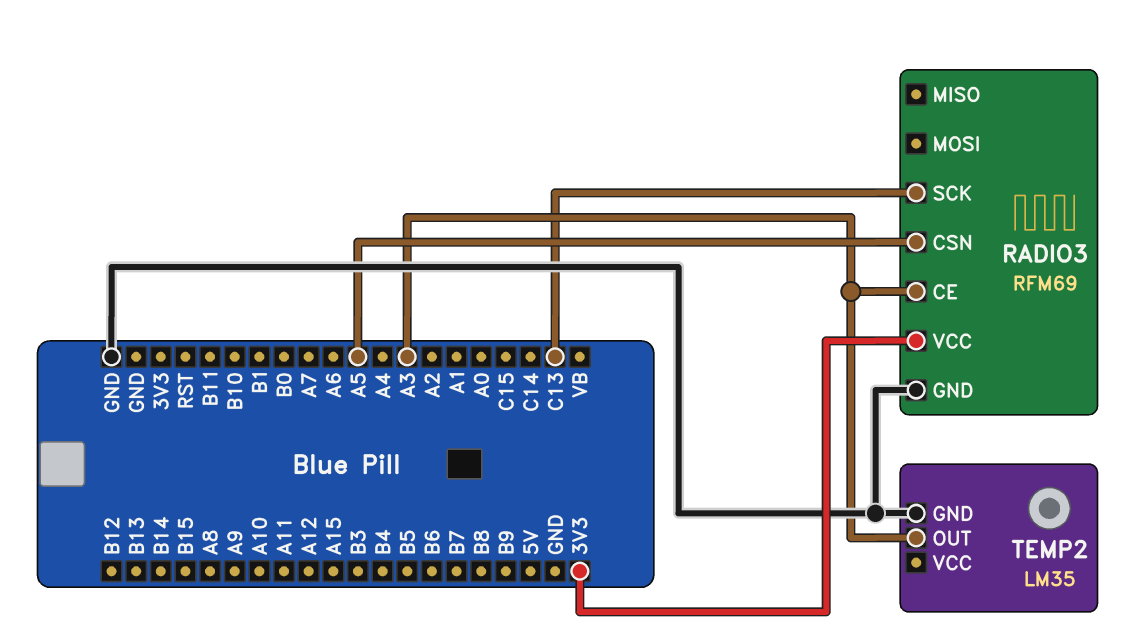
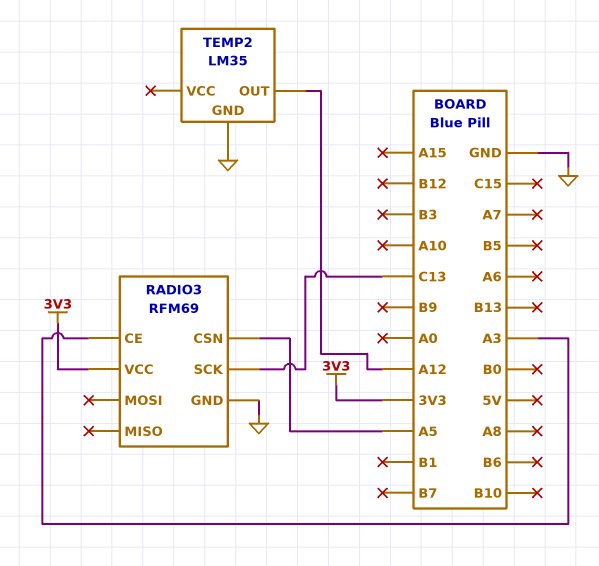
TEMP2 pin OUT: A3 -> A12

